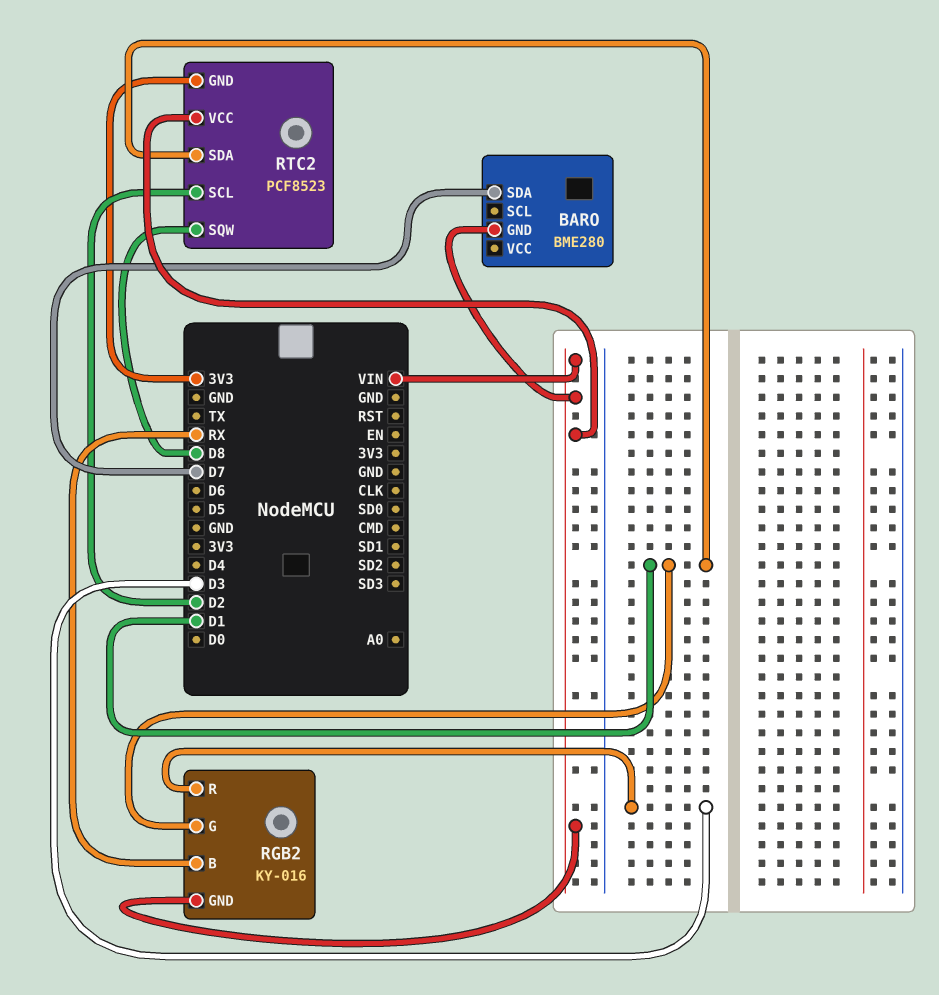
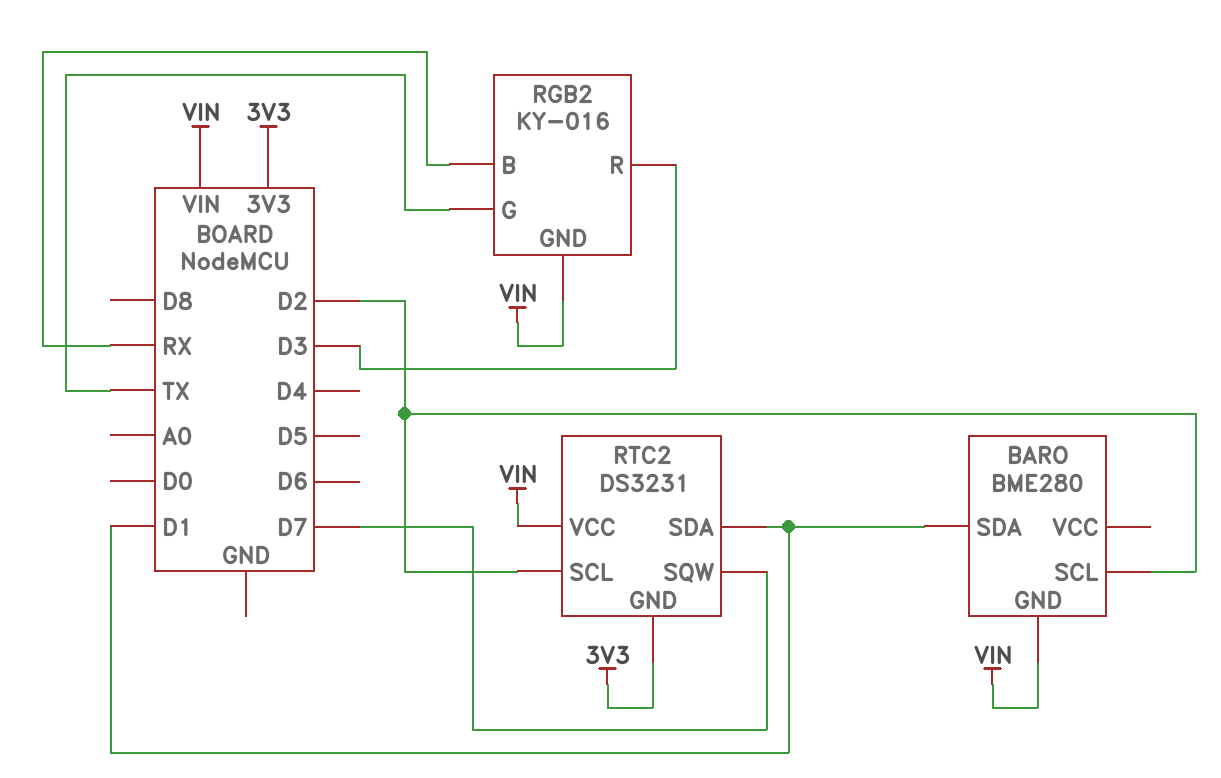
BARO pin SCL: none -> D2
BARO pin SDA: D7 -> D1
RGB2 pin G: D1 -> TX
RTC2: PCF8523 -> DS3231
RTC2 pin SQW: D8 -> D7

